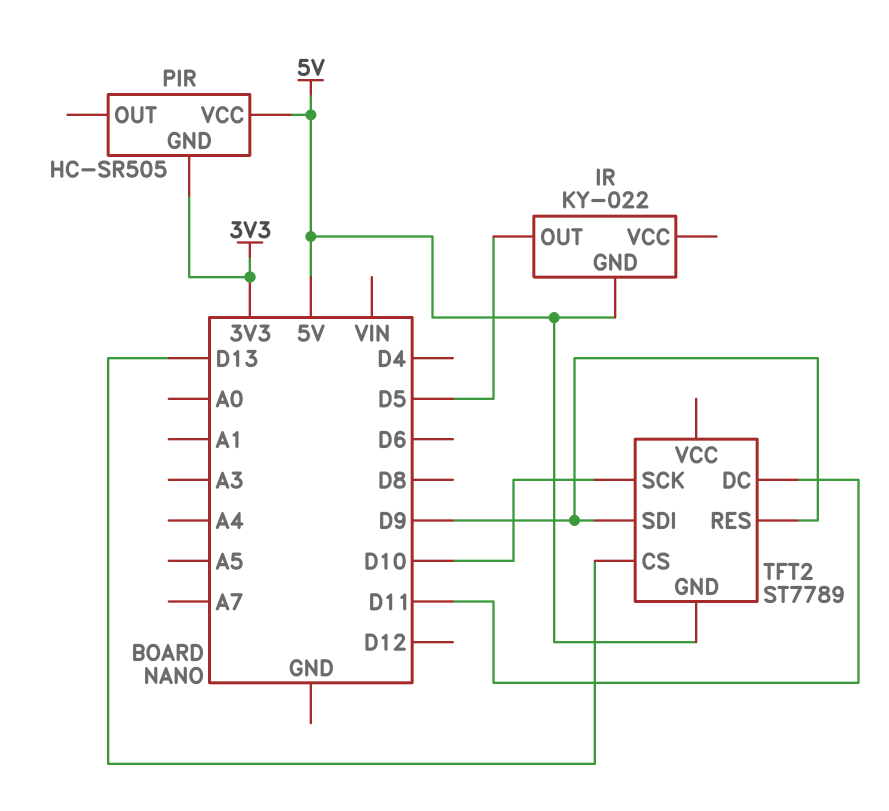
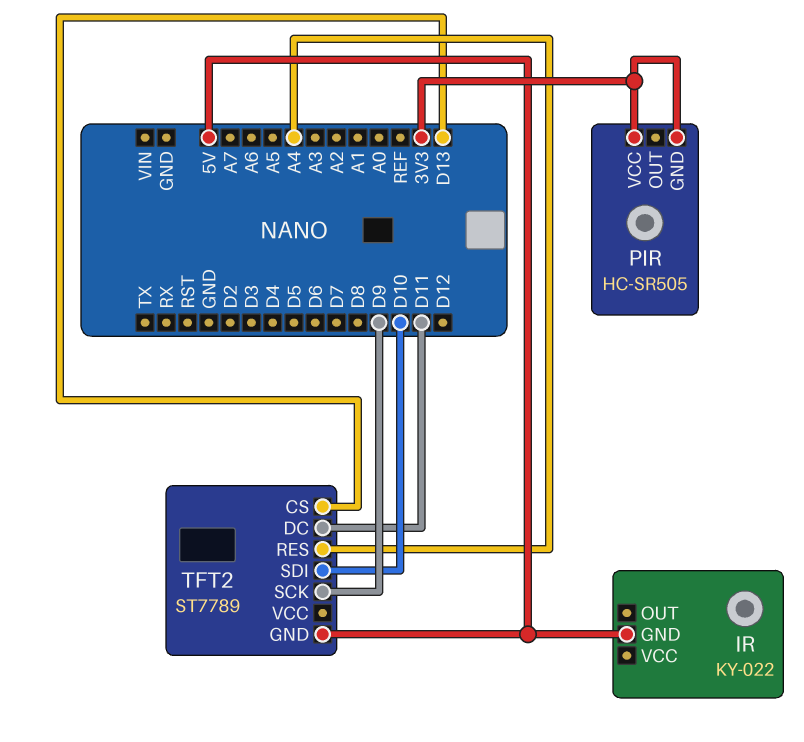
IR pin OUT: D5 -> none
PIR pin VCC: 5V -> 3V3
TFT2 pin RES: D9 -> A4
TFT2 pin SCK: D10 -> D9
TFT2 pin SDI: D9 -> D10

